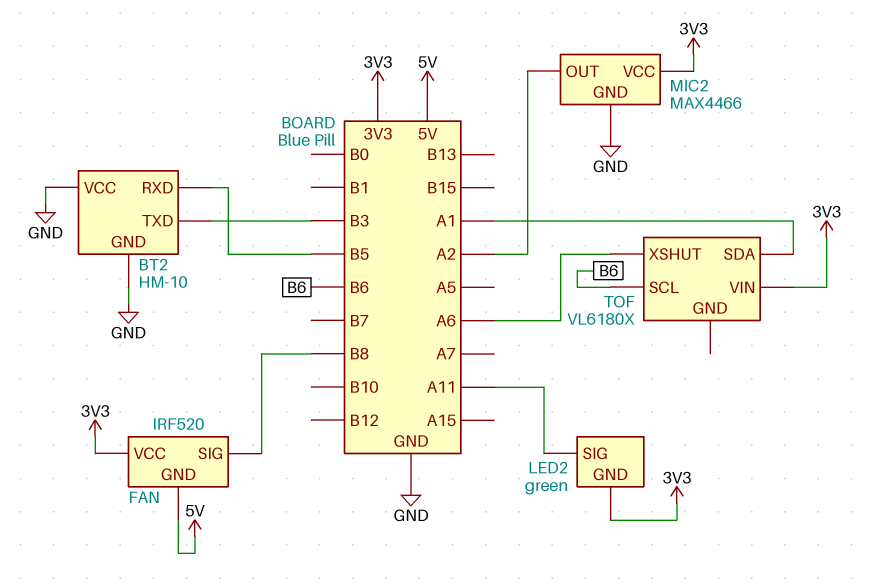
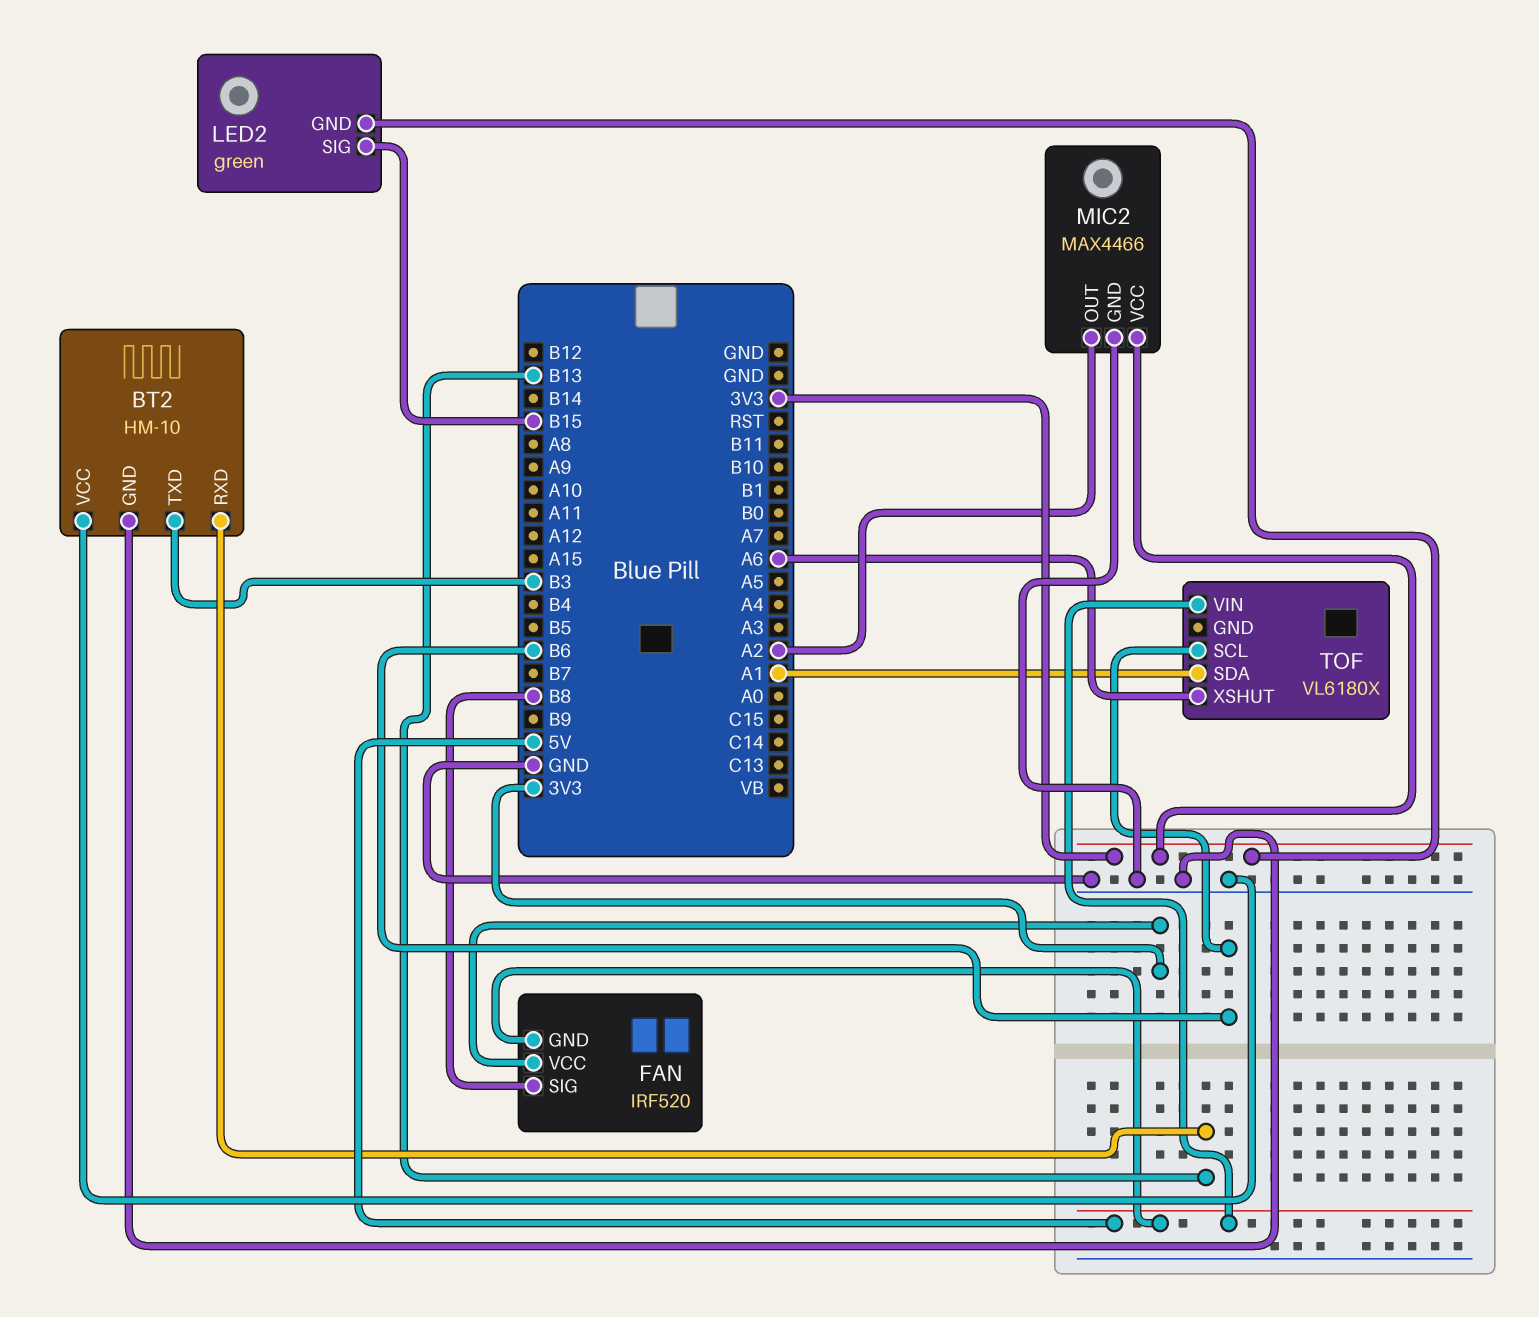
BT2 pin RXD: B5 -> B13
LED2 pin SIG: A11 -> B15
TOF pin VIN: 3V3 -> 5V

